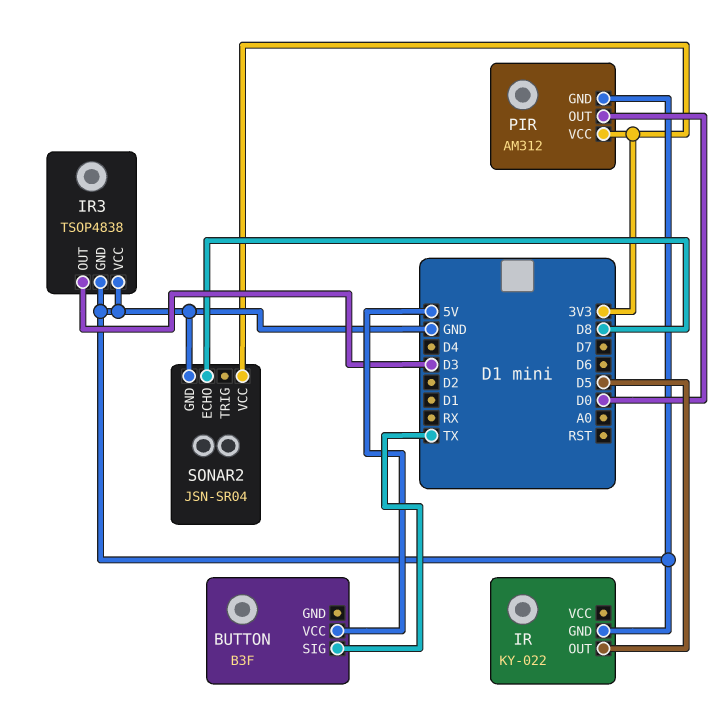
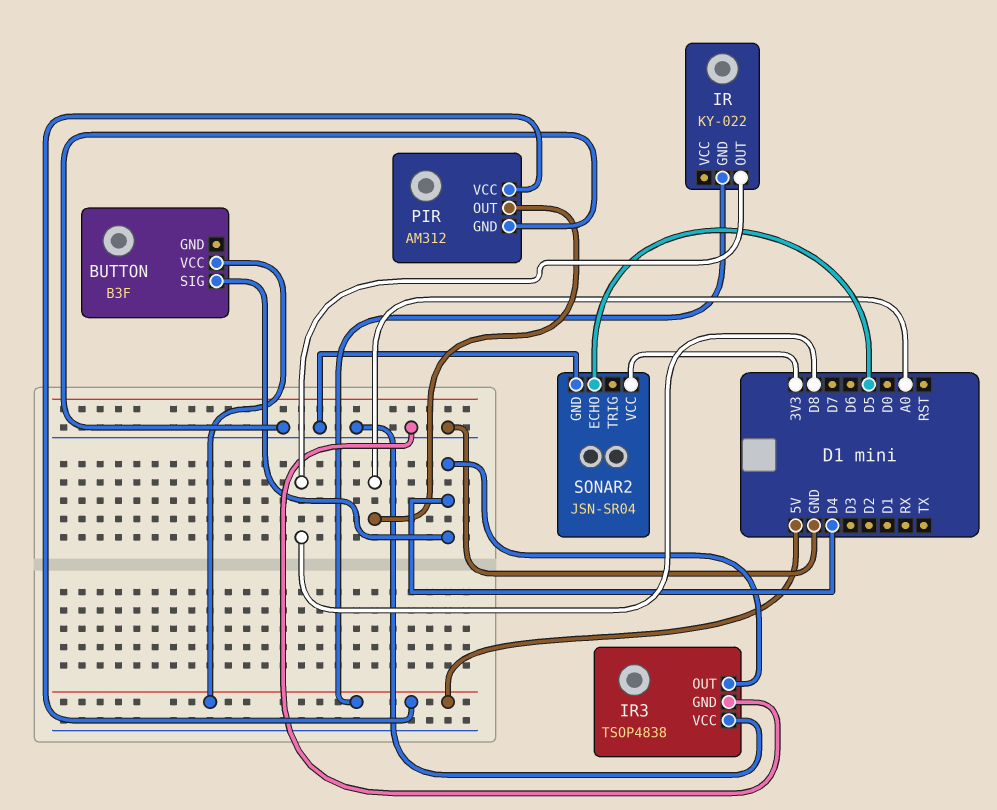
BUTTON pin SIG: TX -> D4
IR pin GND: GND -> 5V
IR pin OUT: D5 -> D8
IR3 pin OUT: D3 -> D4
PIR pin OUT: D0 -> A0
PIR pin VCC: 3V3 -> 5V
SONAR2 pin ECHO: D8 -> D5

